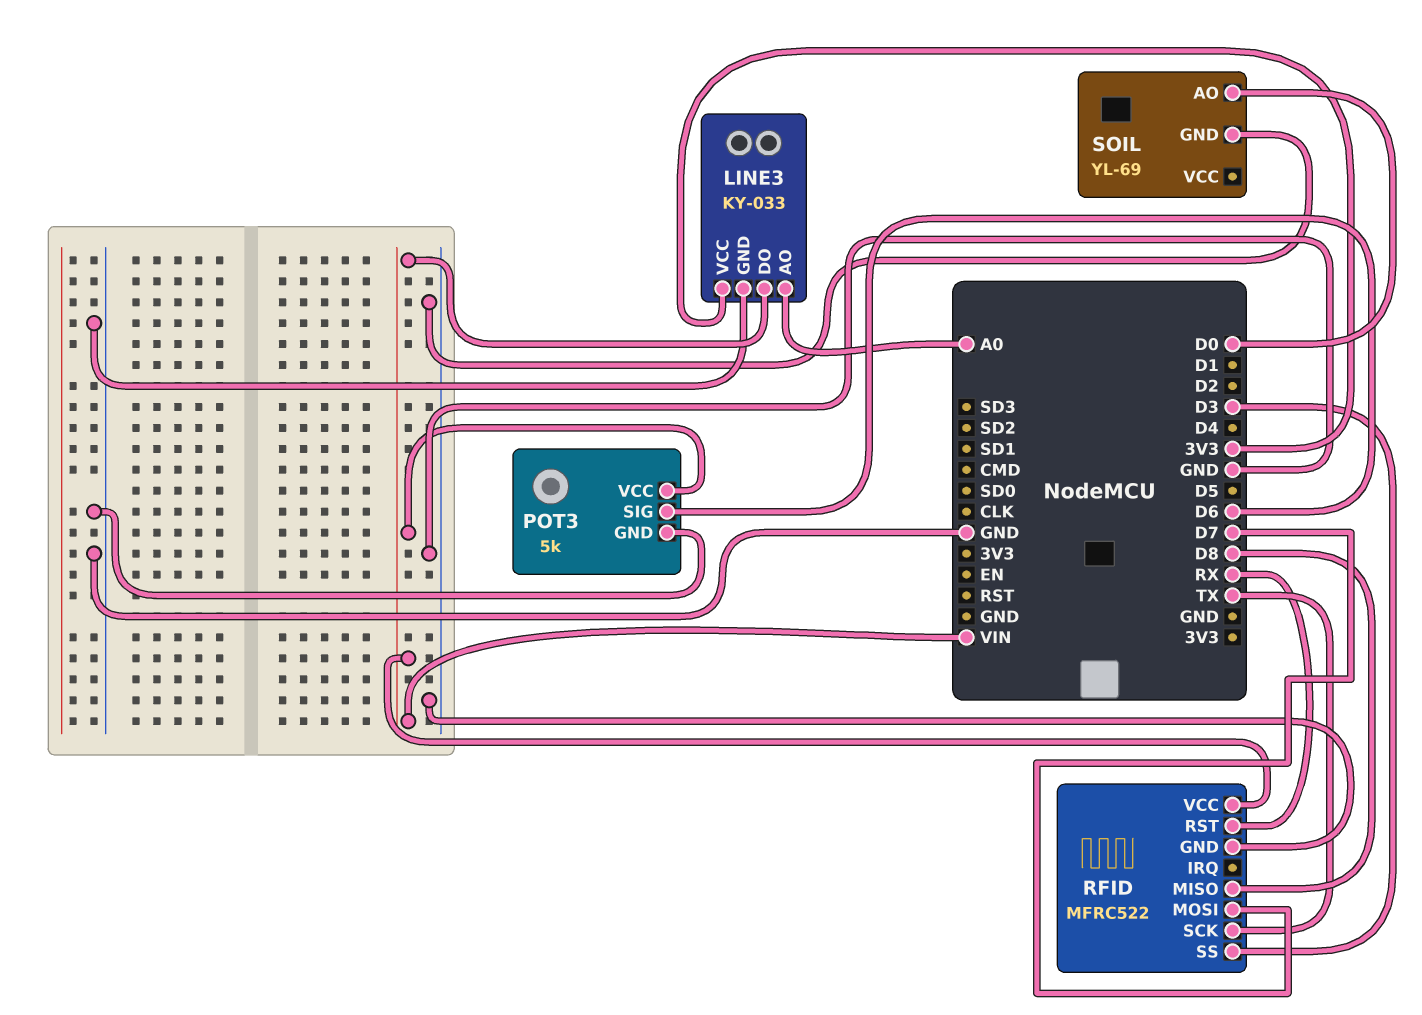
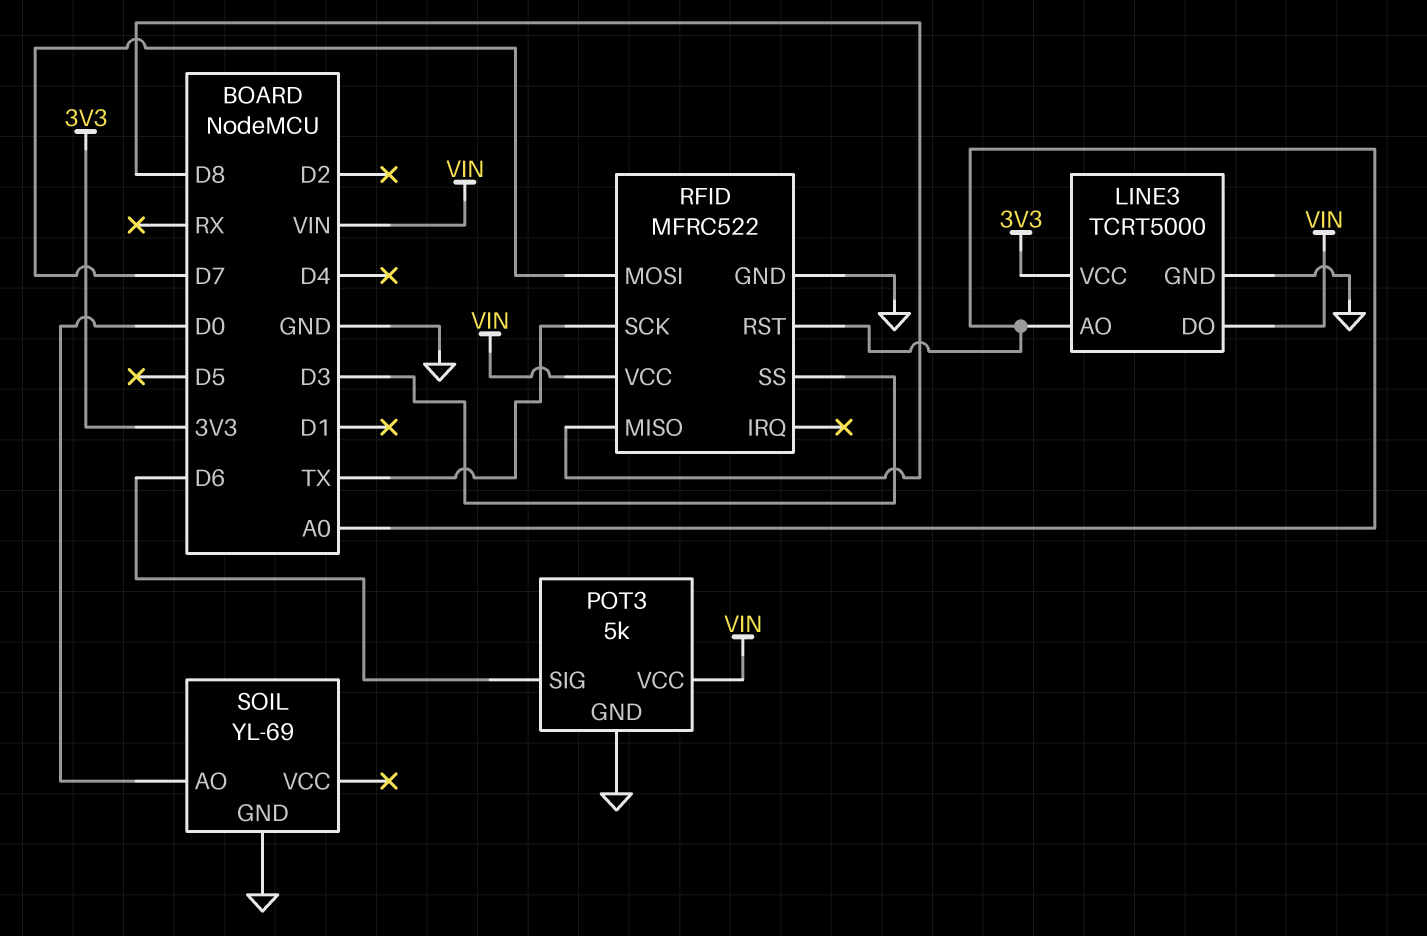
LINE3: KY-033 -> TCRT5000
RFID pin RST: RX -> A0

